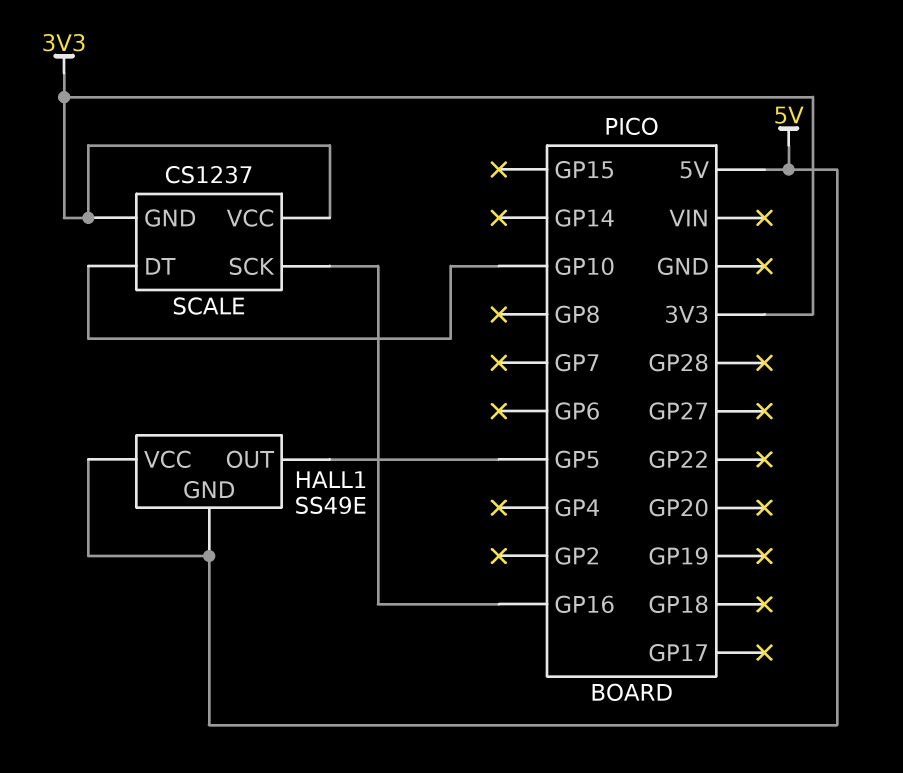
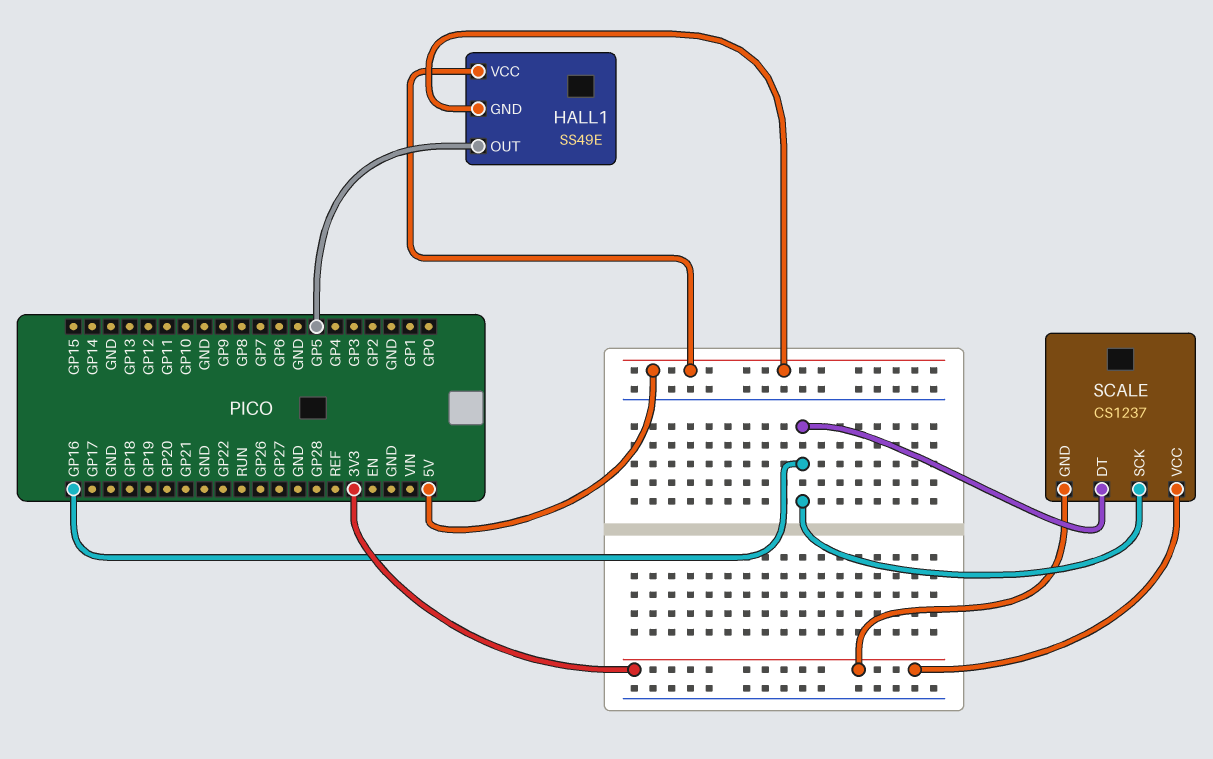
SCALE pin DT: GP10 -> GP16

